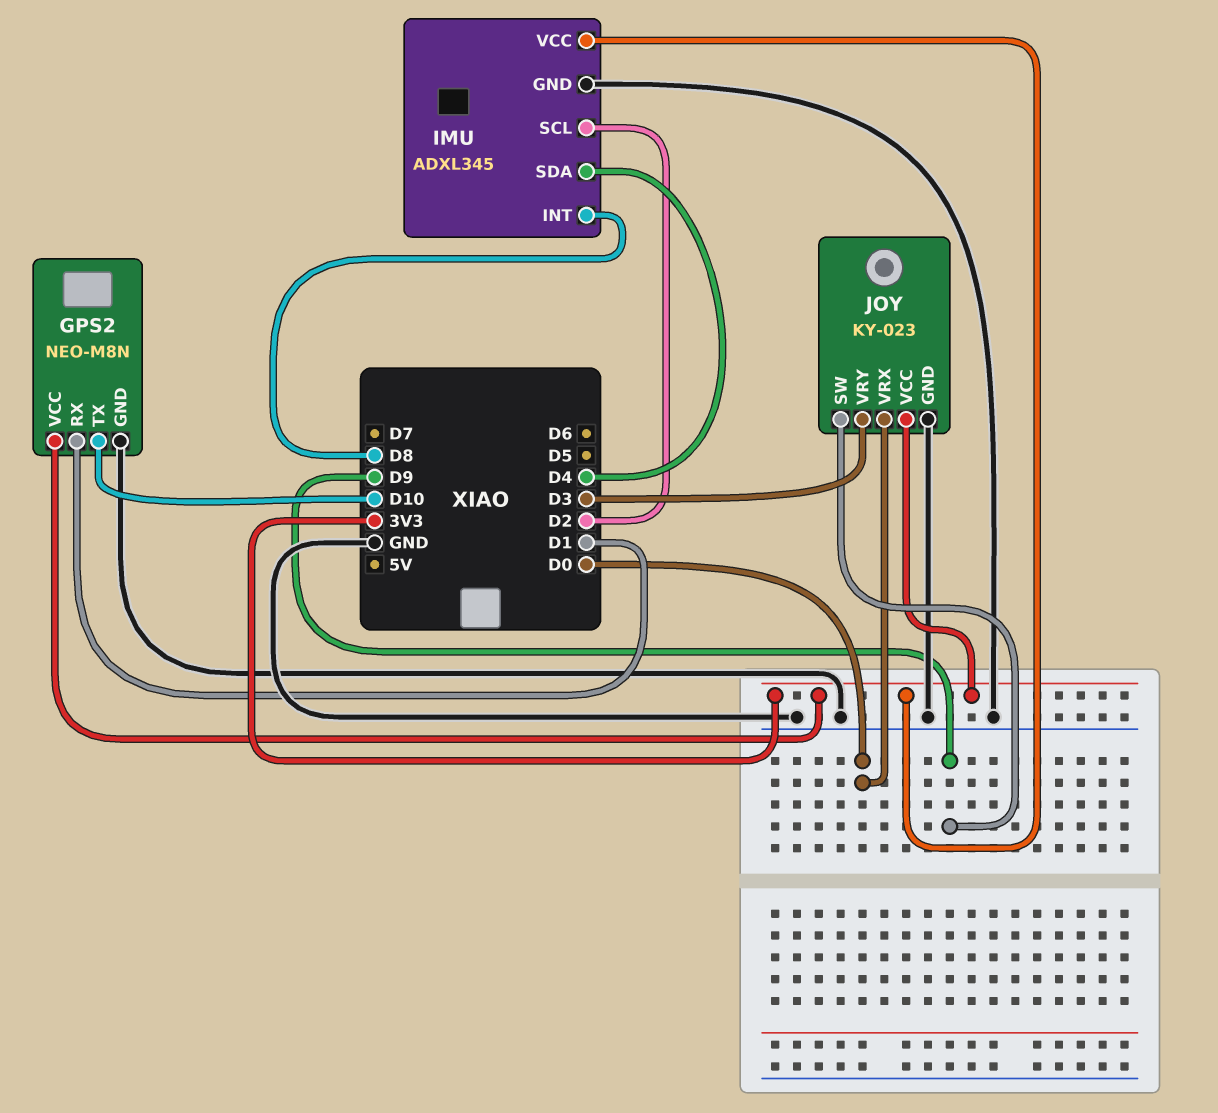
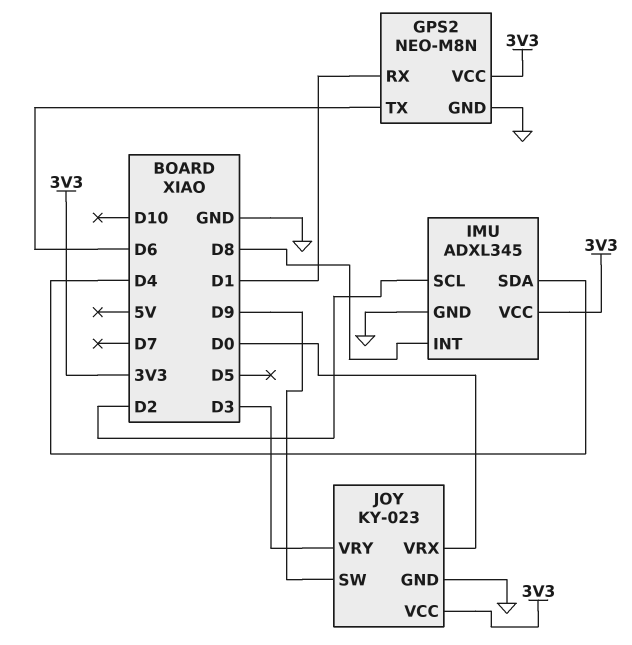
GPS2 pin TX: D10 -> D6

